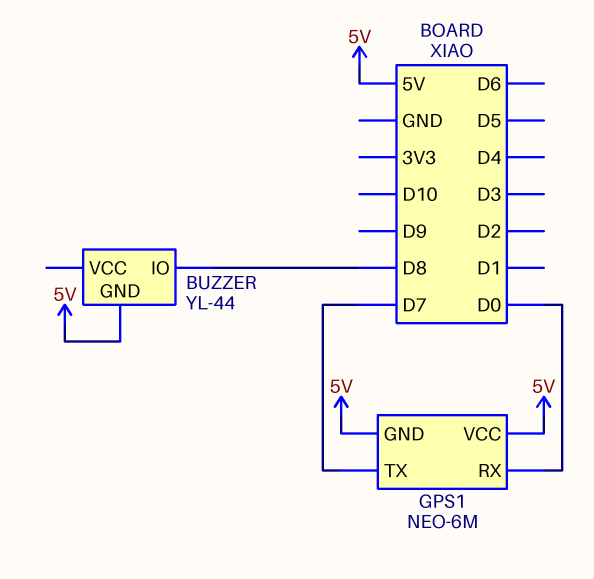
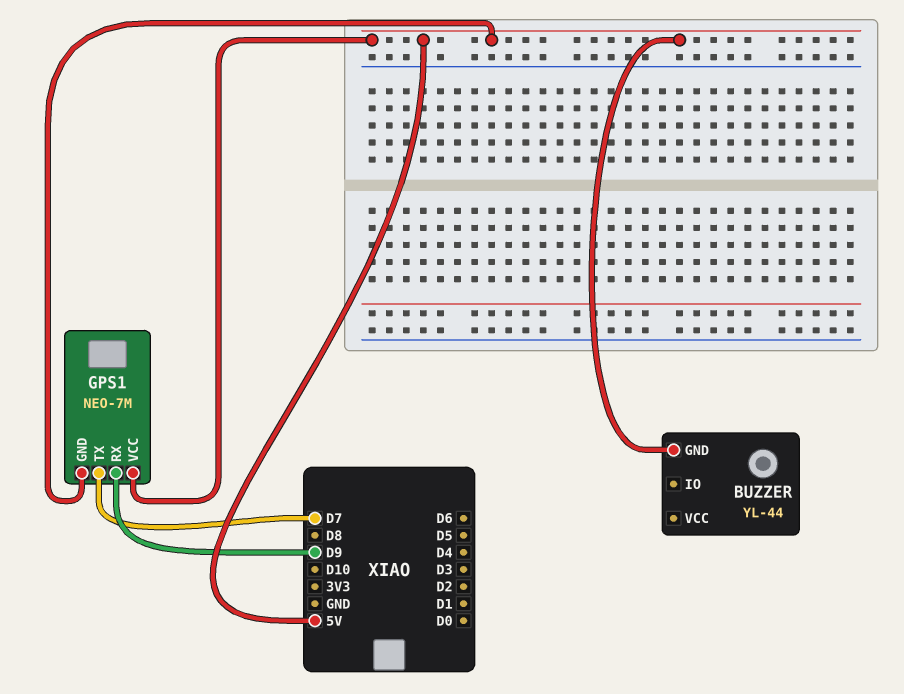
BUZZER pin IO: D8 -> none
GPS1: NEO-6M -> NEO-7M
GPS1 pin RX: D0 -> D9

